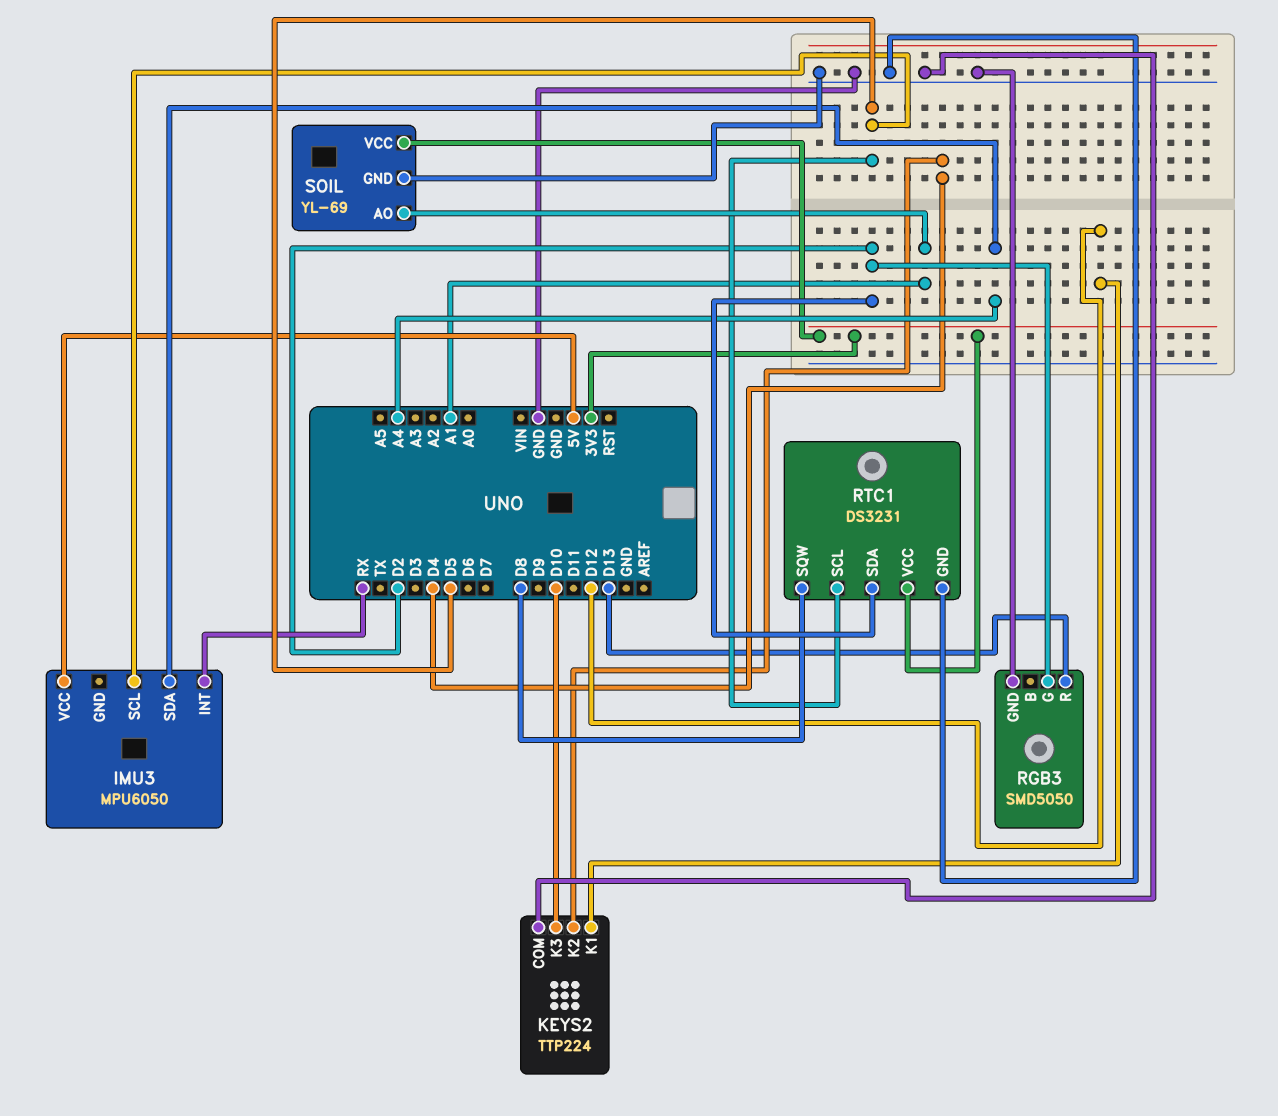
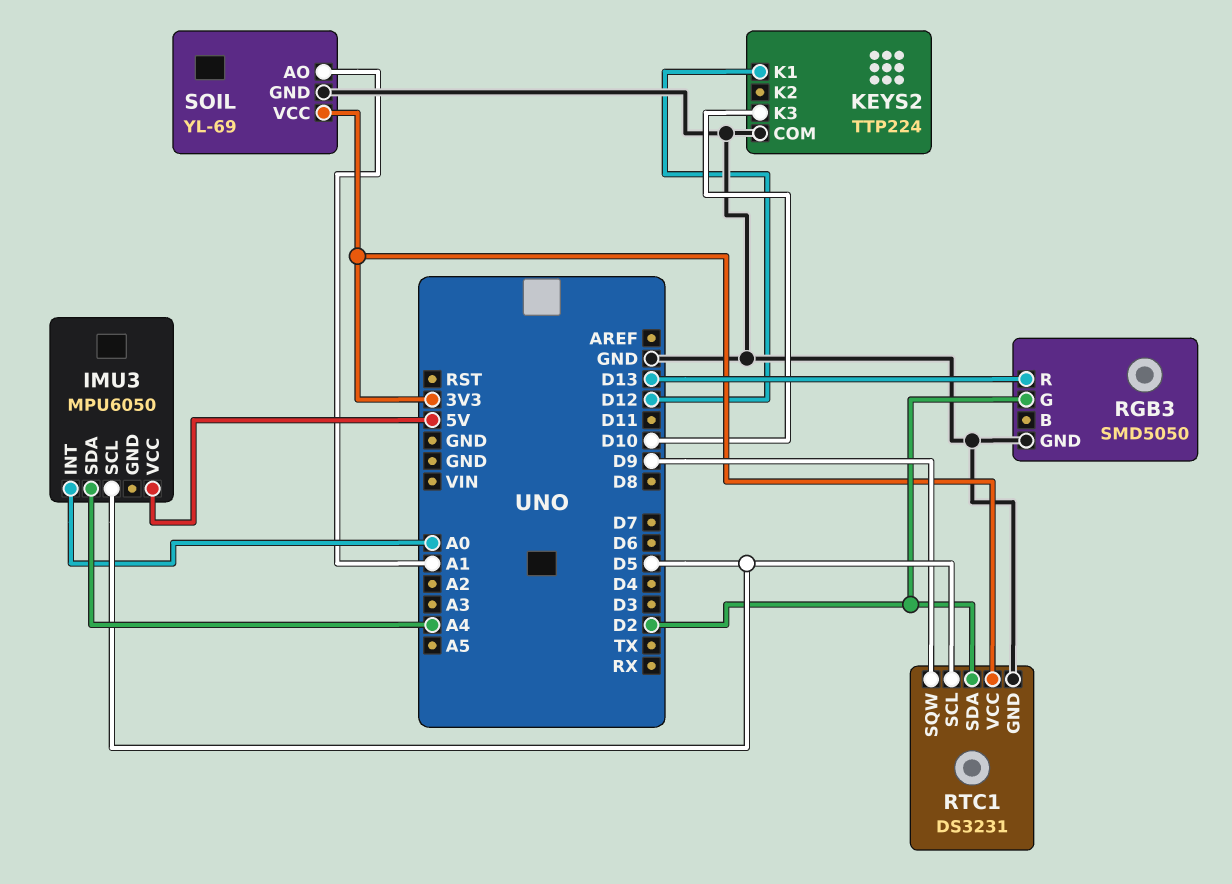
IMU3 pin INT: RX -> A0
KEYS2 pin K2: D4 -> none
RTC1 pin SQW: D8 -> D9

